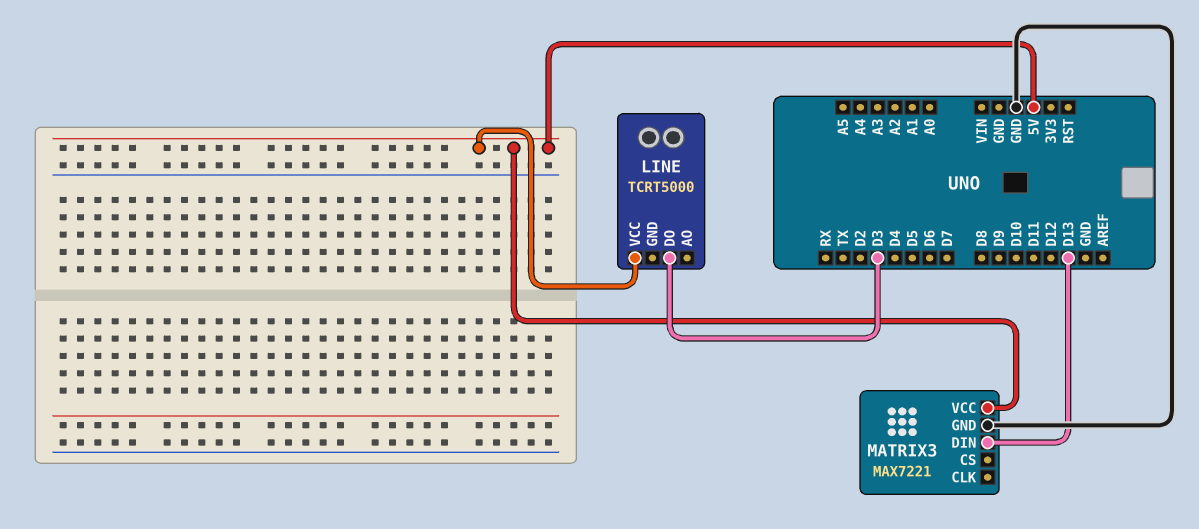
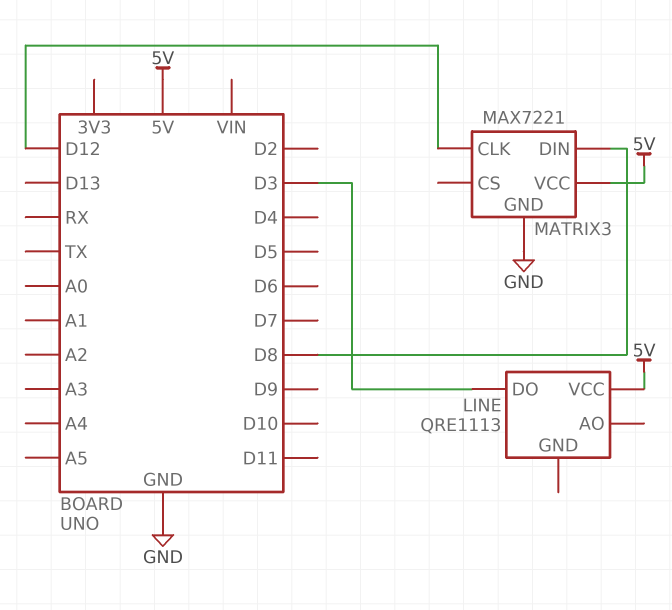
LINE: TCRT5000 -> QRE1113
MATRIX3 pin CLK: none -> D12
MATRIX3 pin DIN: D13 -> D8

